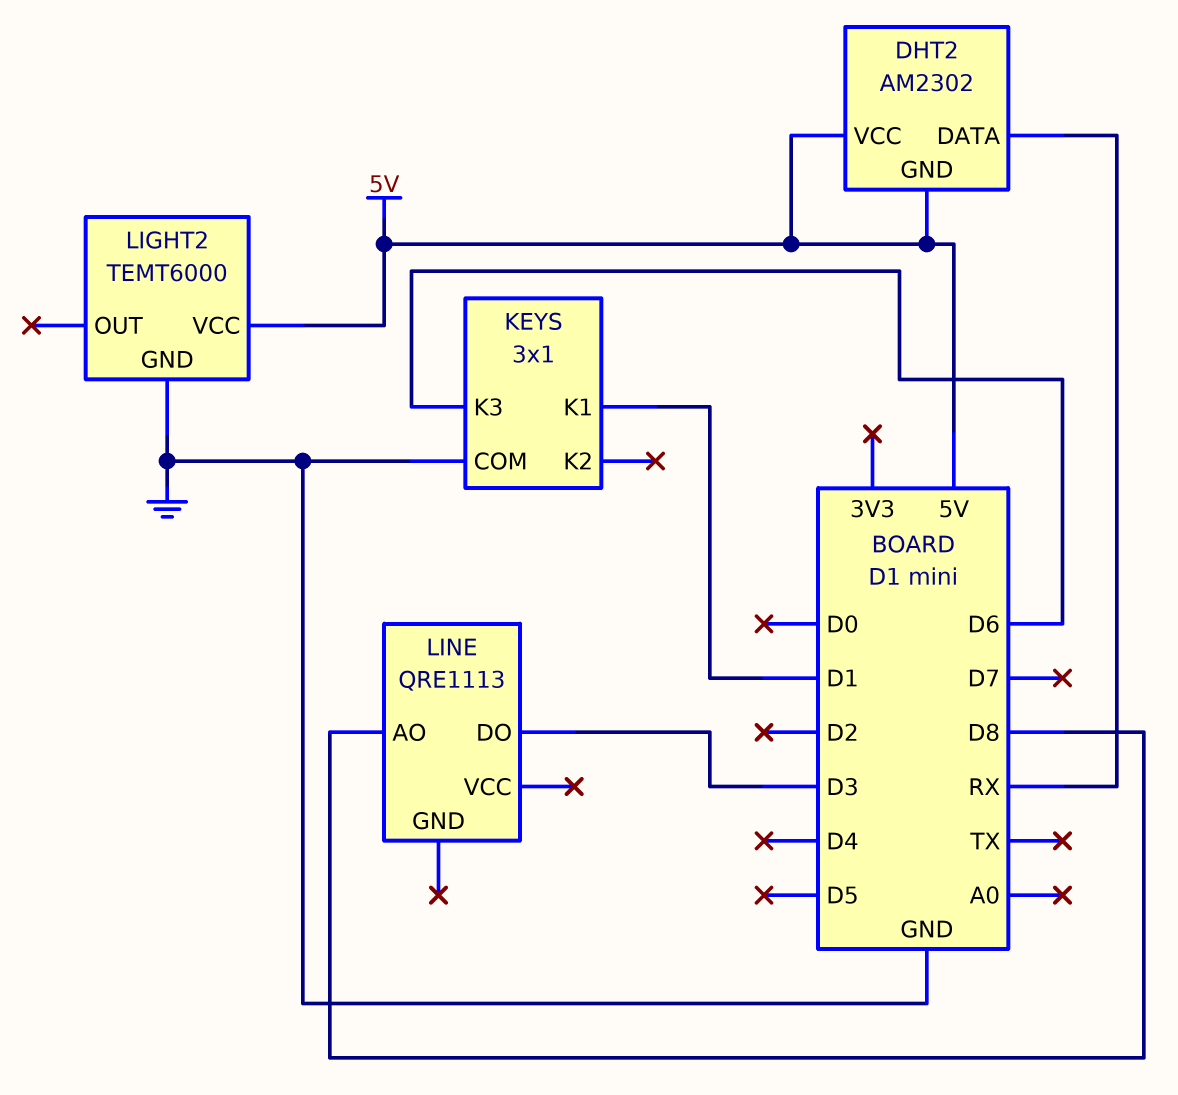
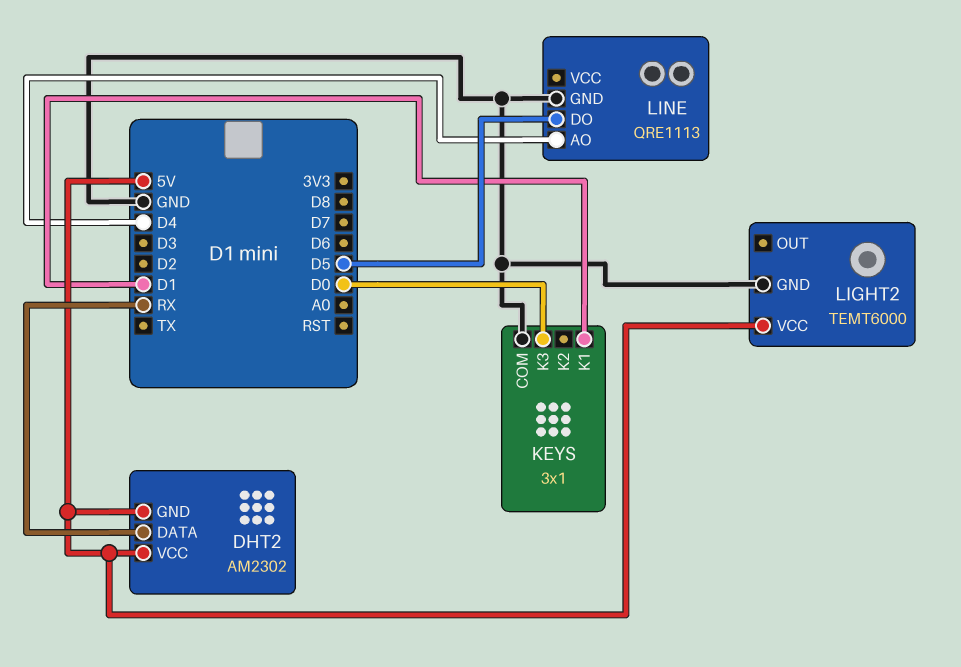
KEYS pin K3: D6 -> D0
LINE pin AO: D8 -> D4
LINE pin DO: D3 -> D5
LINE pin GND: none -> GND

